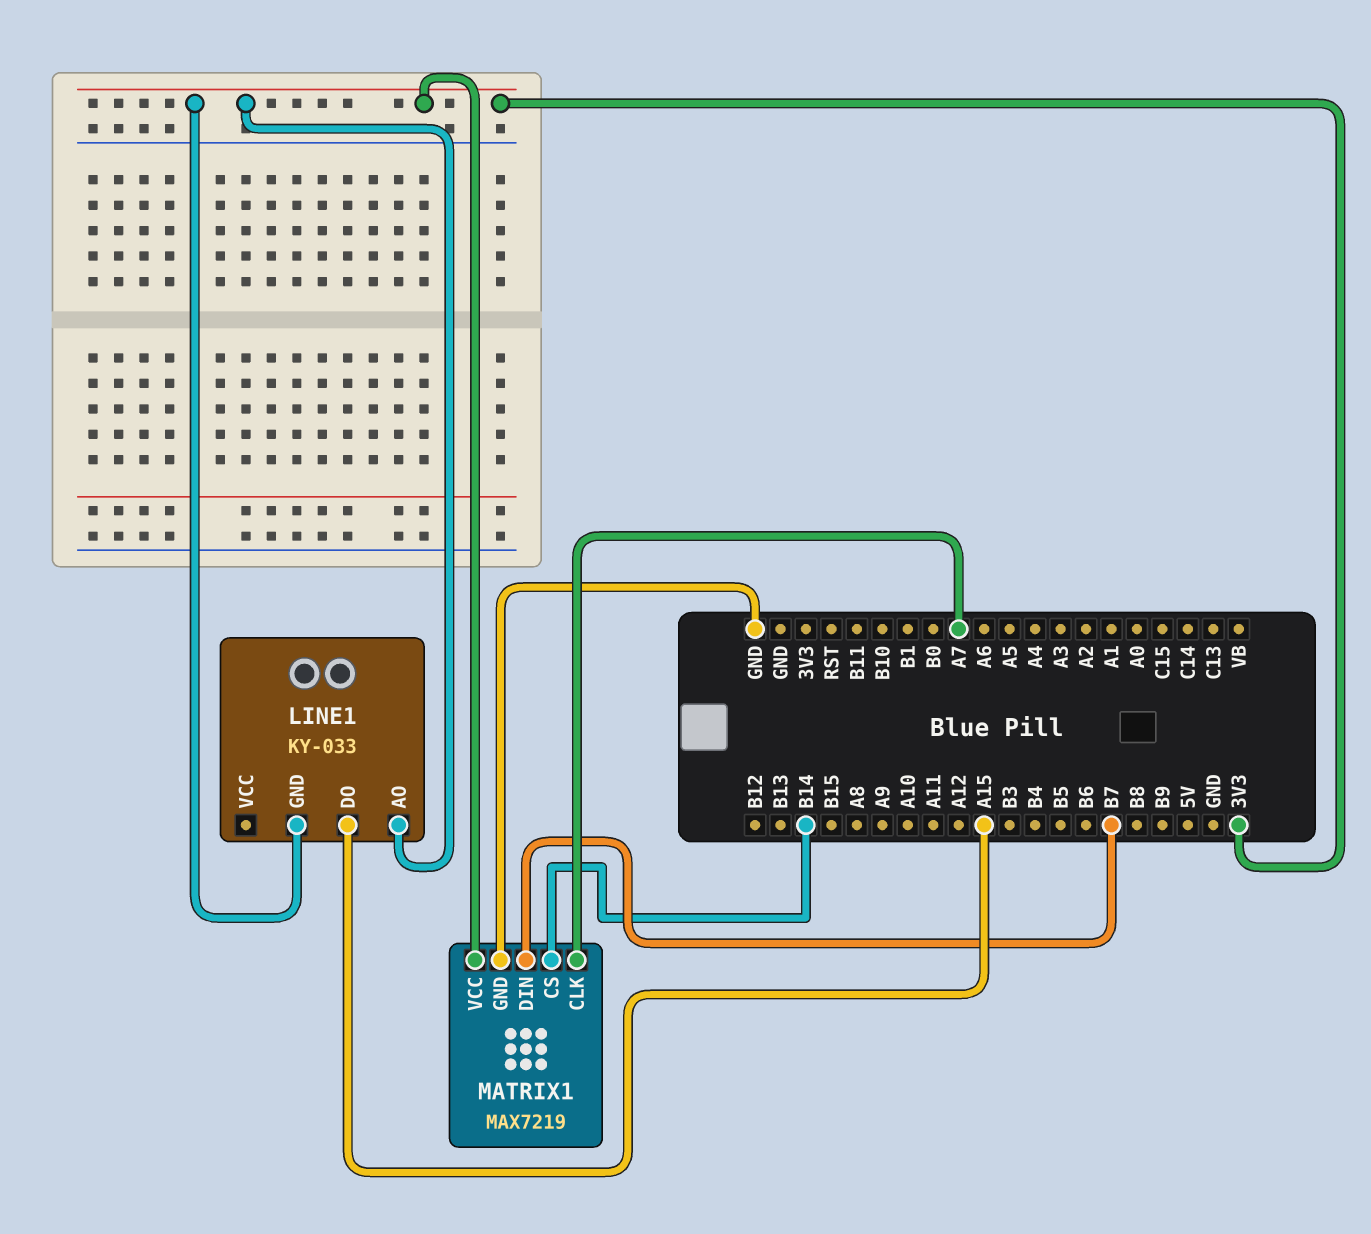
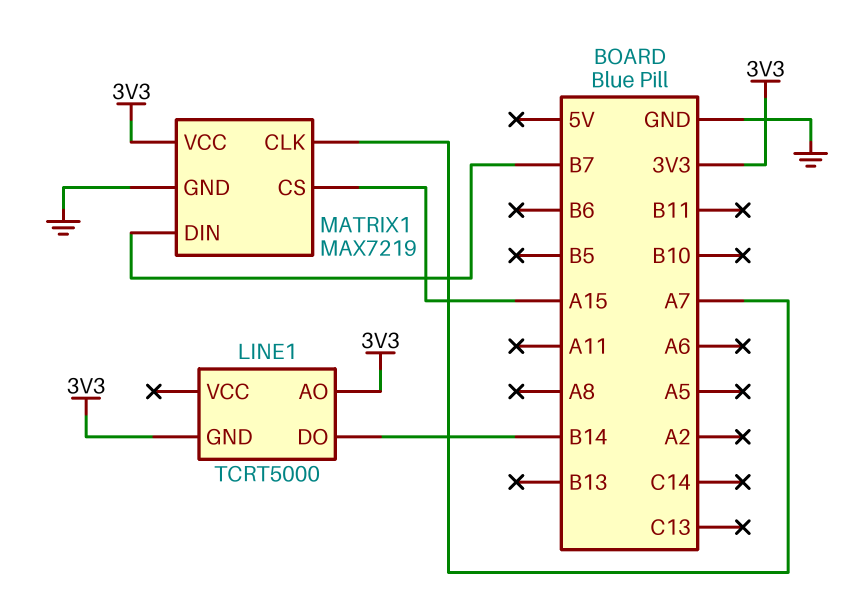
LINE1: KY-033 -> TCRT5000
LINE1 pin DO: A15 -> B14
MATRIX1 pin CS: B14 -> A15

